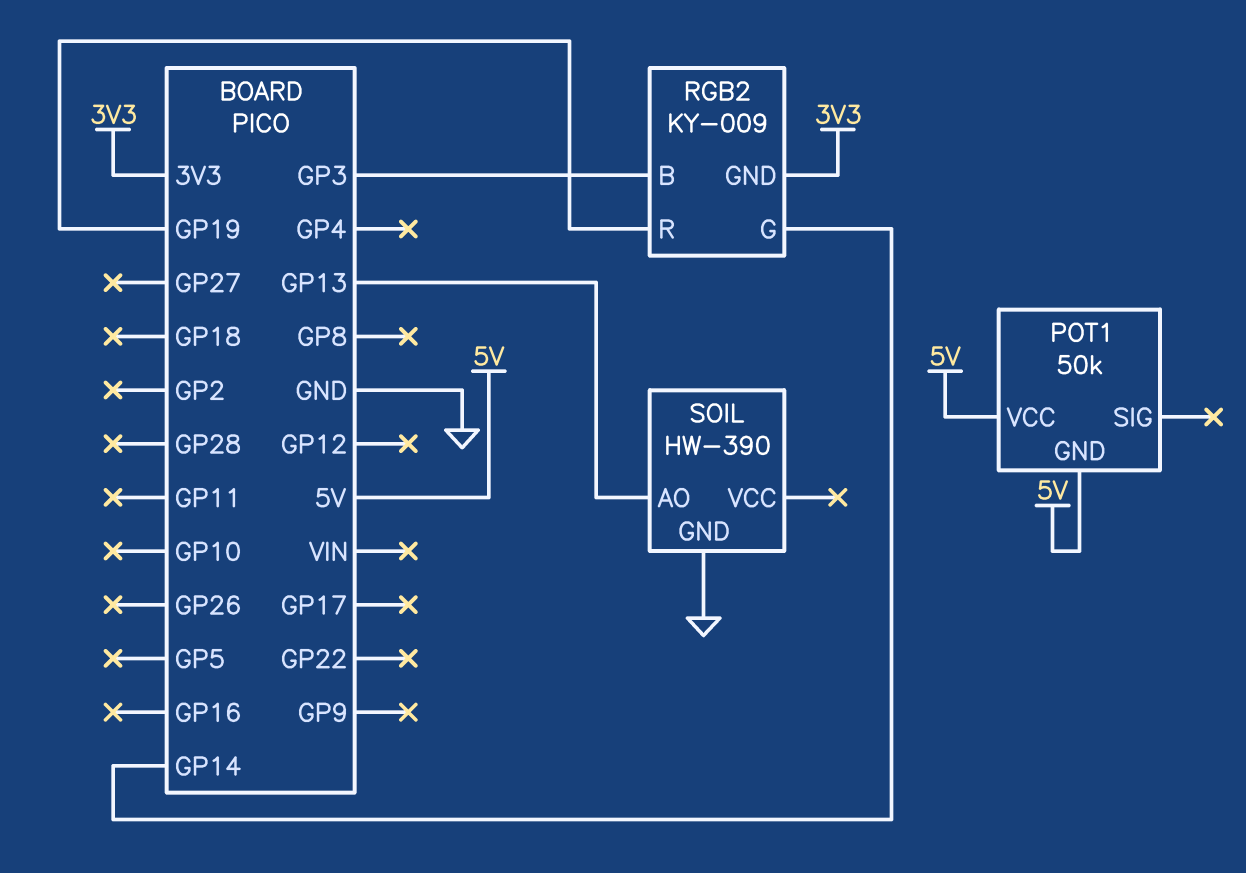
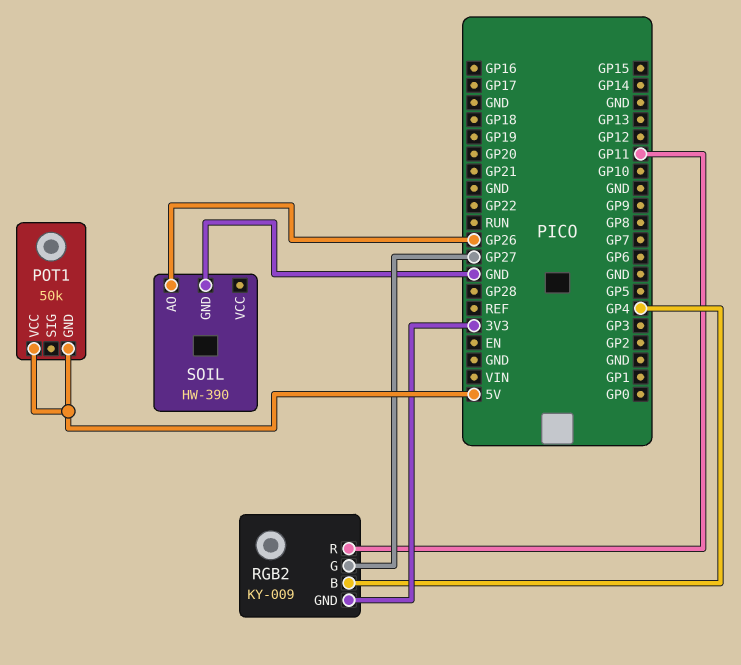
RGB2 pin B: GP3 -> GP4
RGB2 pin G: GP14 -> GP27
RGB2 pin R: GP19 -> GP11
SOIL pin AO: GP13 -> GP26

